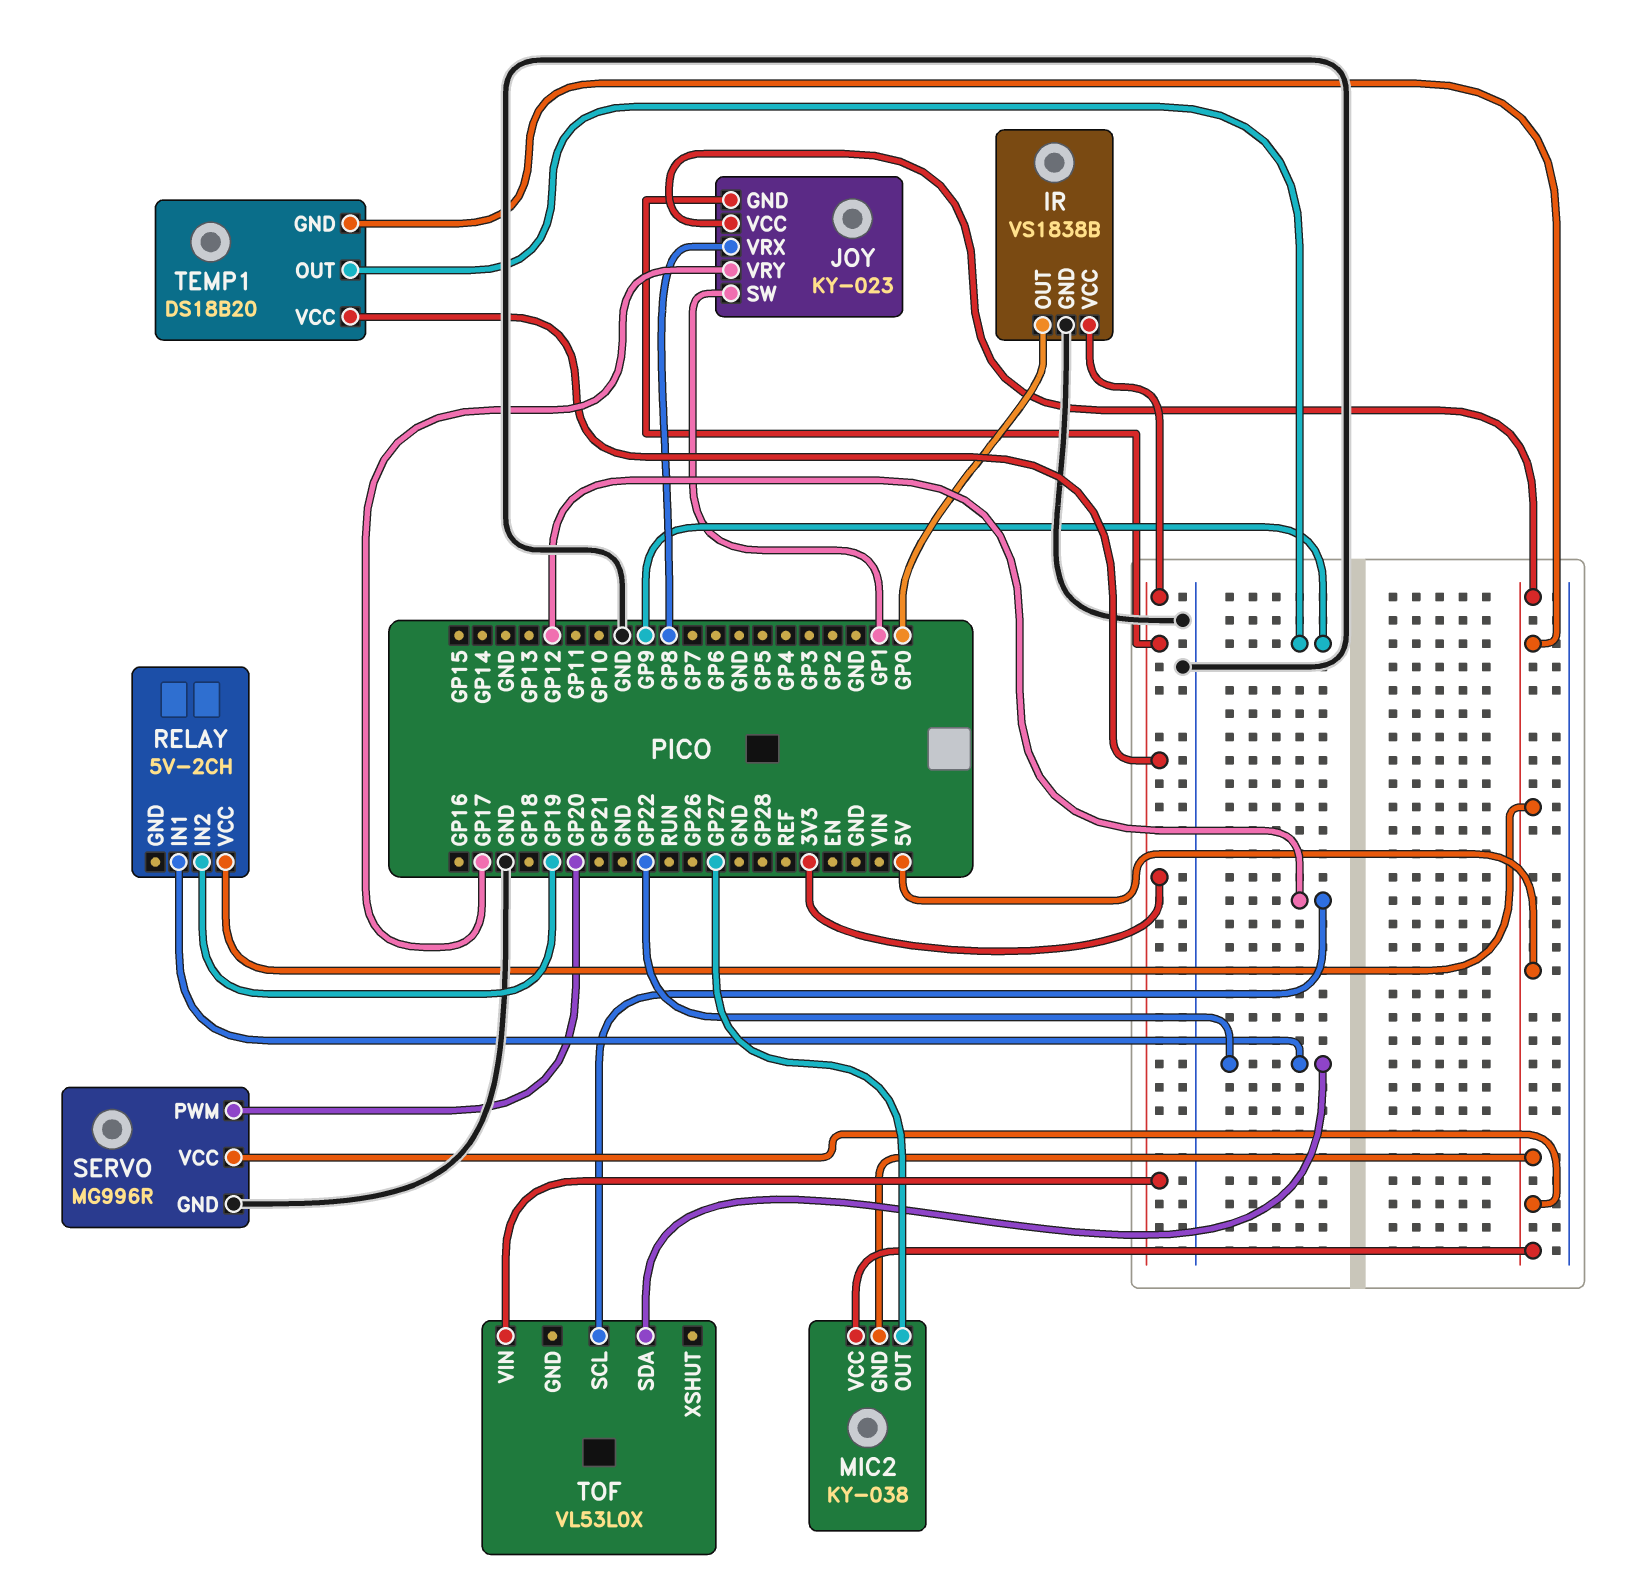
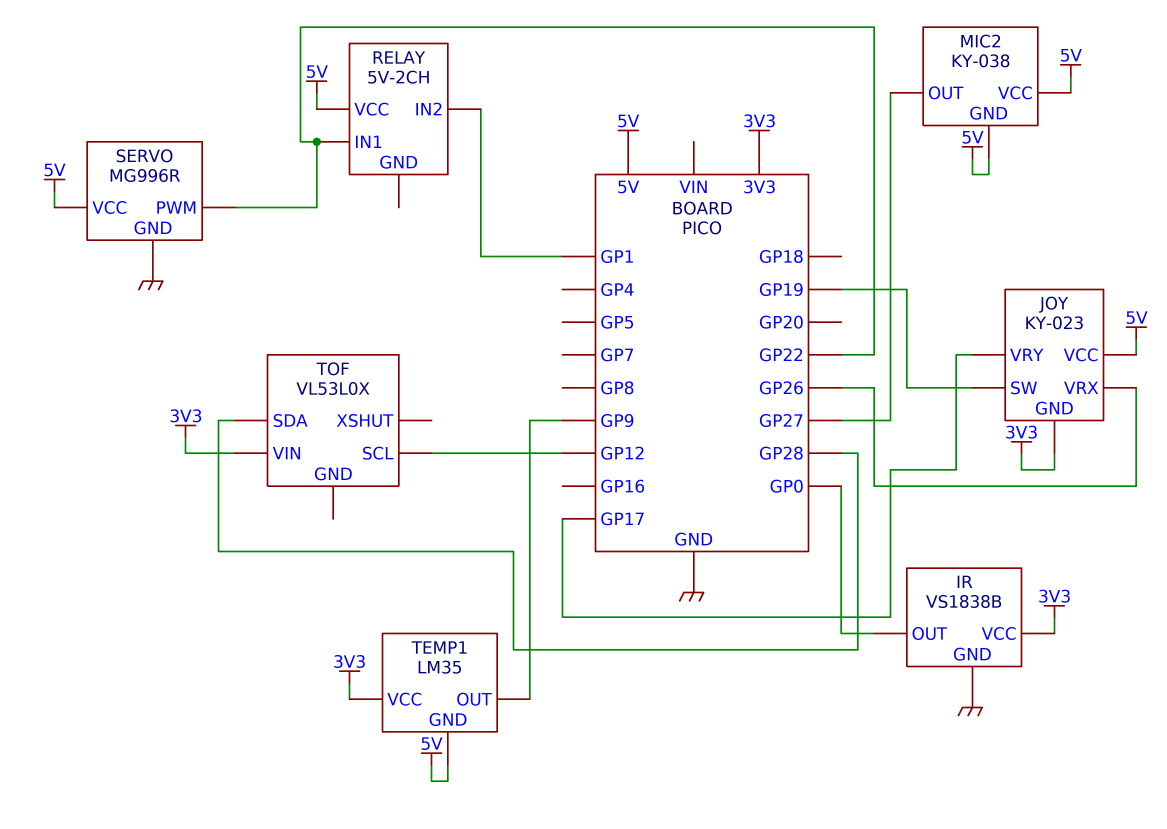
JOY pin SW: GP1 -> GP19
JOY pin VRX: GP8 -> GP26
RELAY pin IN2: GP19 -> GP1
SERVO pin PWM: GP20 -> GP22
TEMP1: DS18B20 -> LM35
TOF pin SDA: GP22 -> GP28

